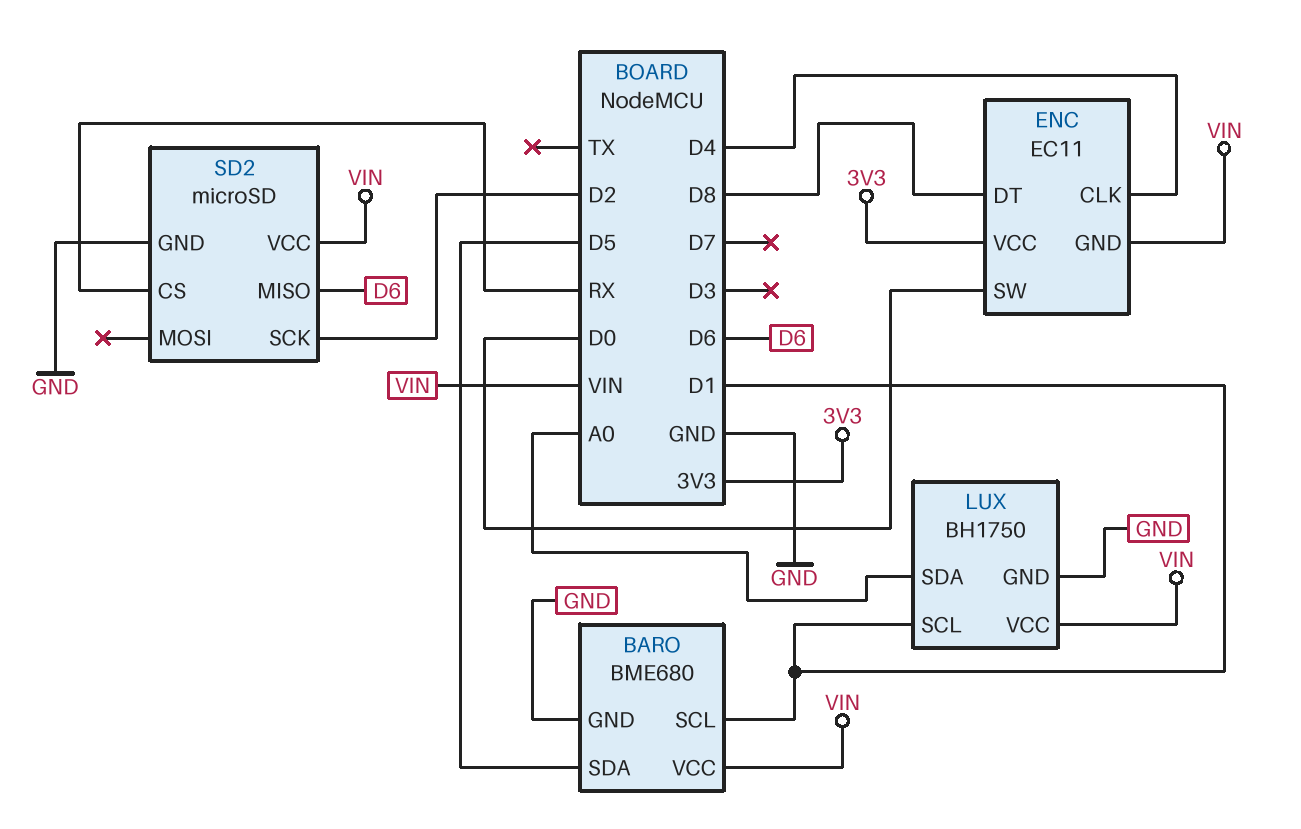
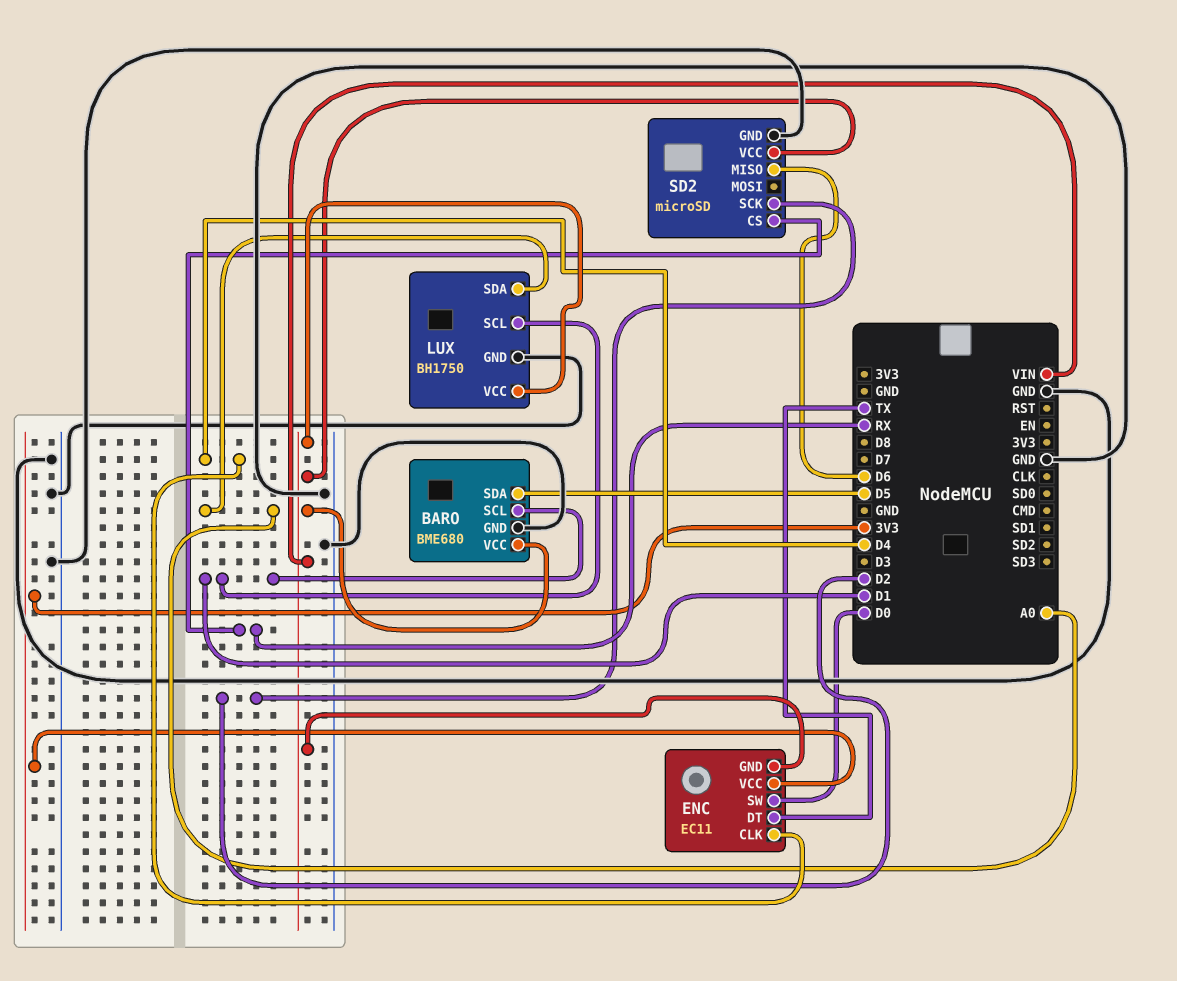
ENC pin DT: D8 -> TX

